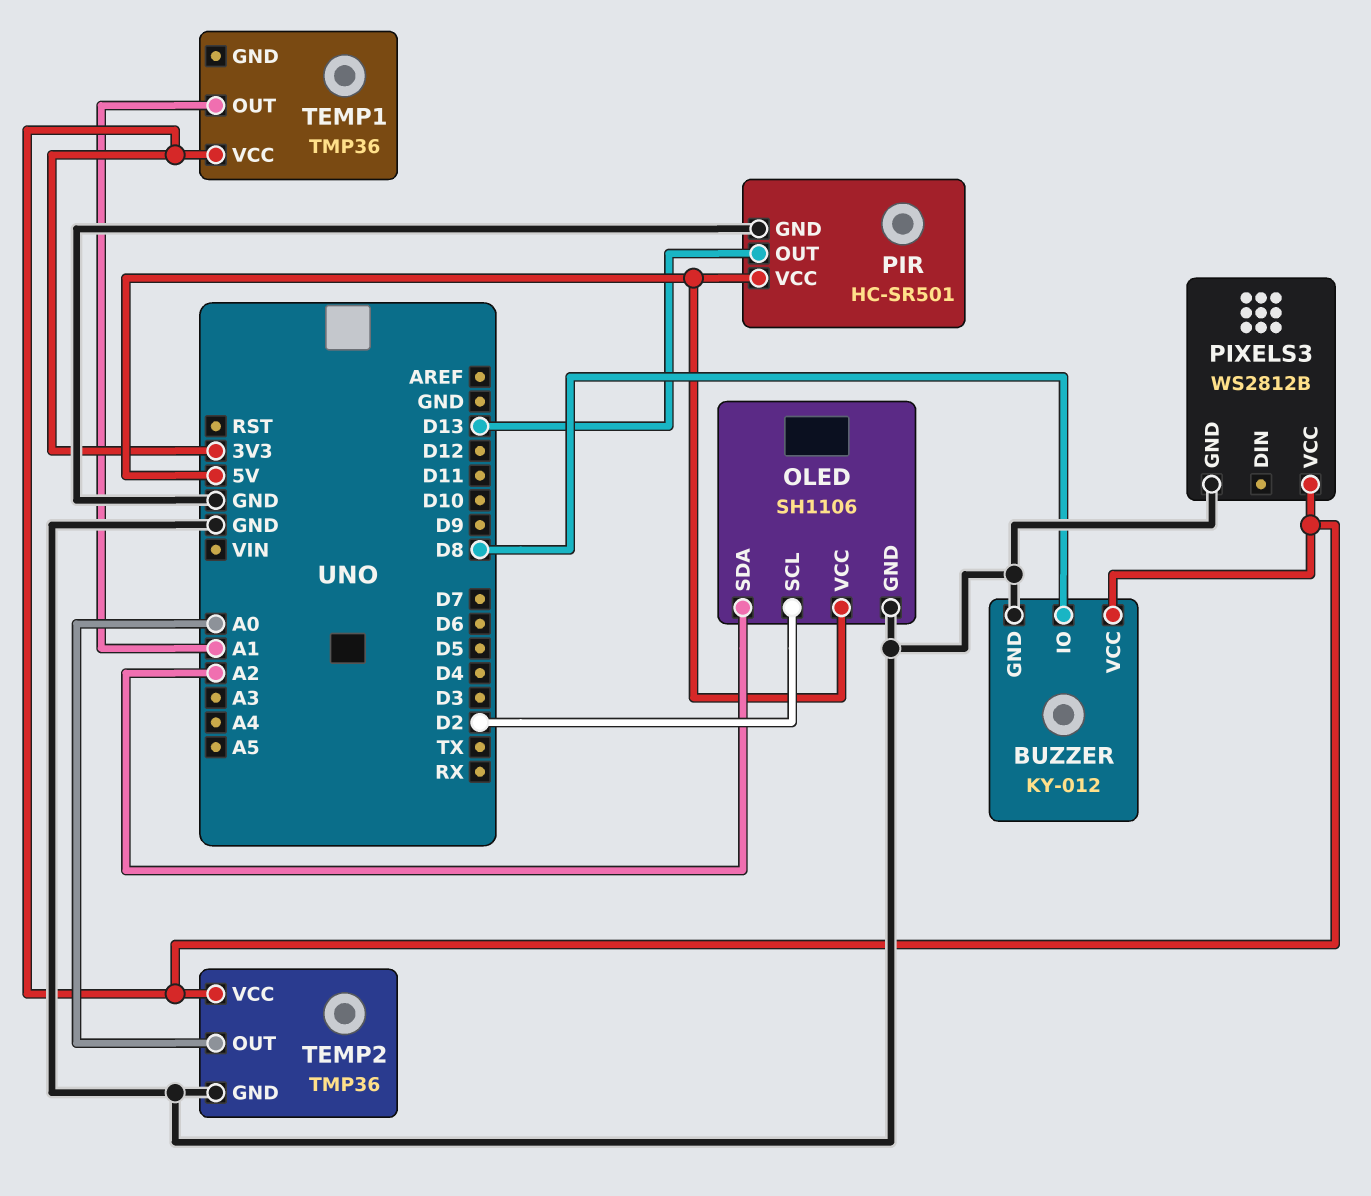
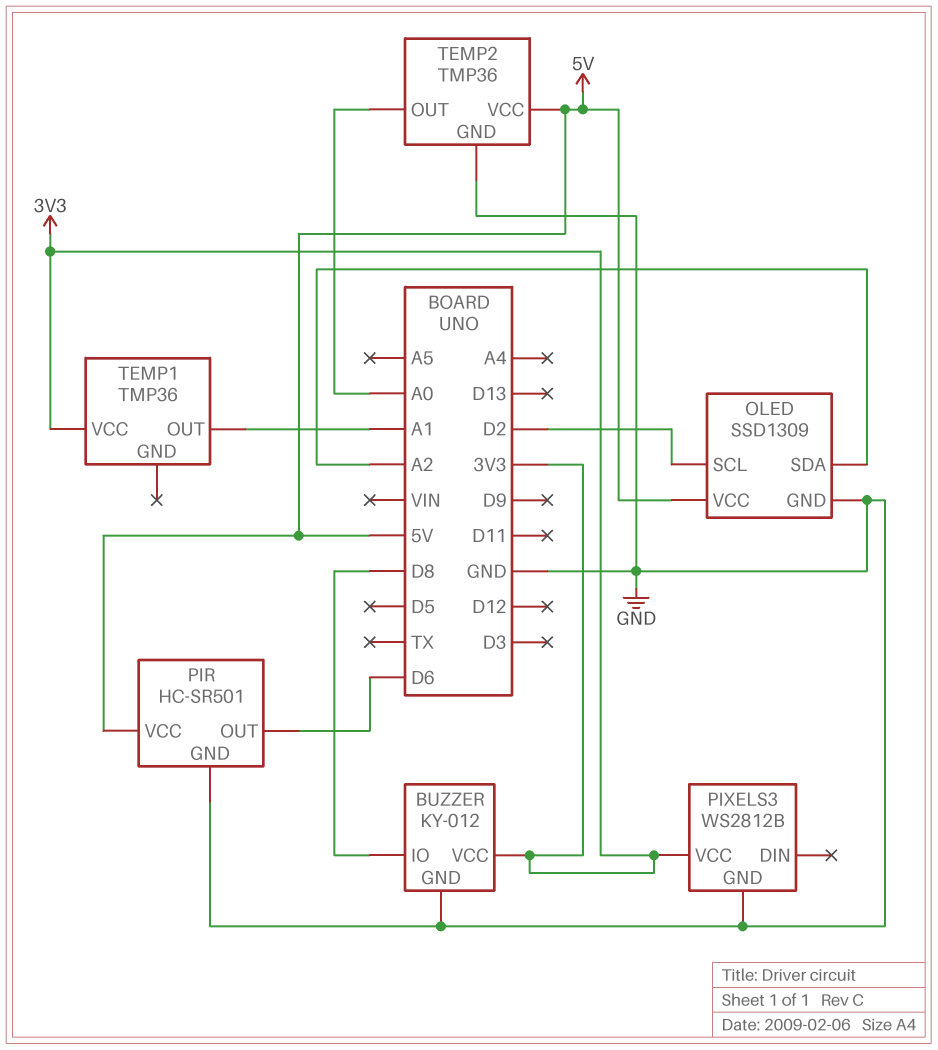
OLED: SH1106 -> SSD1309
PIR pin OUT: D13 -> D6
TEMP2 pin VCC: 3V3 -> 5V

